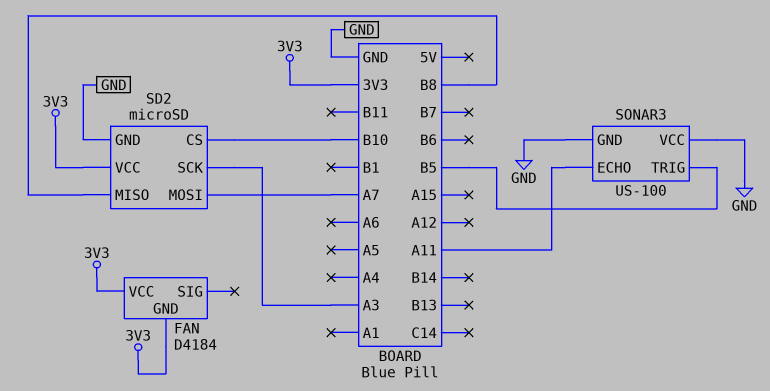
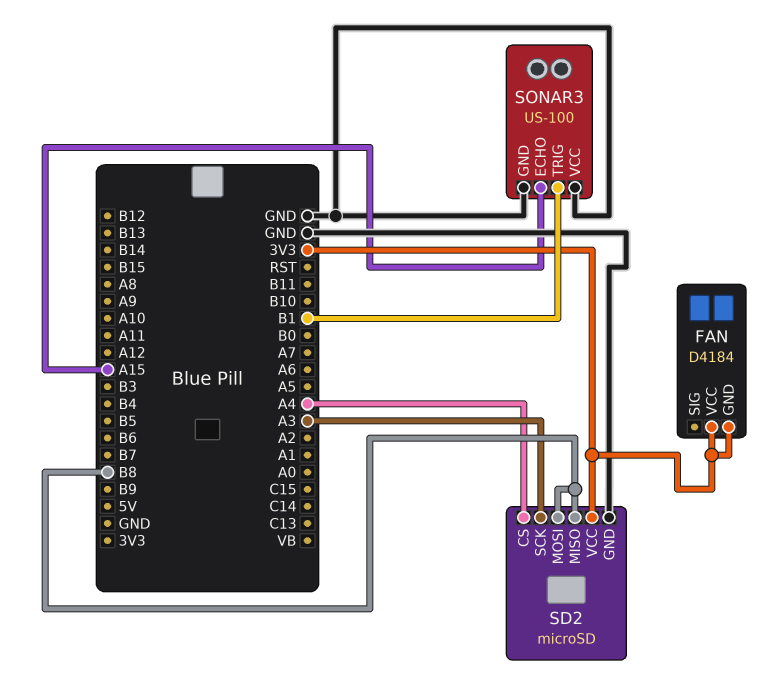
SD2 pin CS: B10 -> A4
SD2 pin MOSI: A7 -> B8
SONAR3 pin ECHO: A11 -> A15
SONAR3 pin TRIG: B5 -> B1

